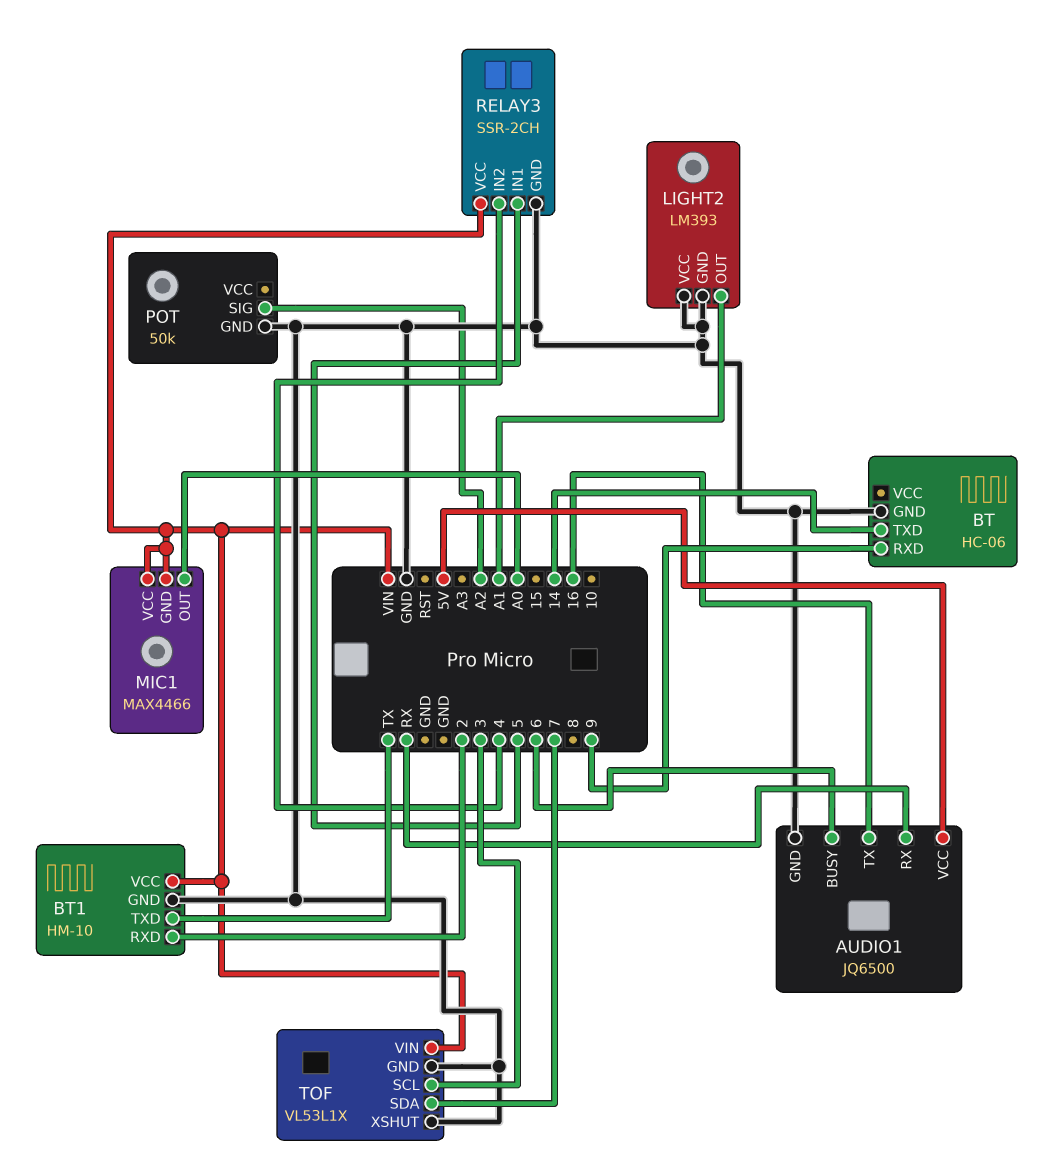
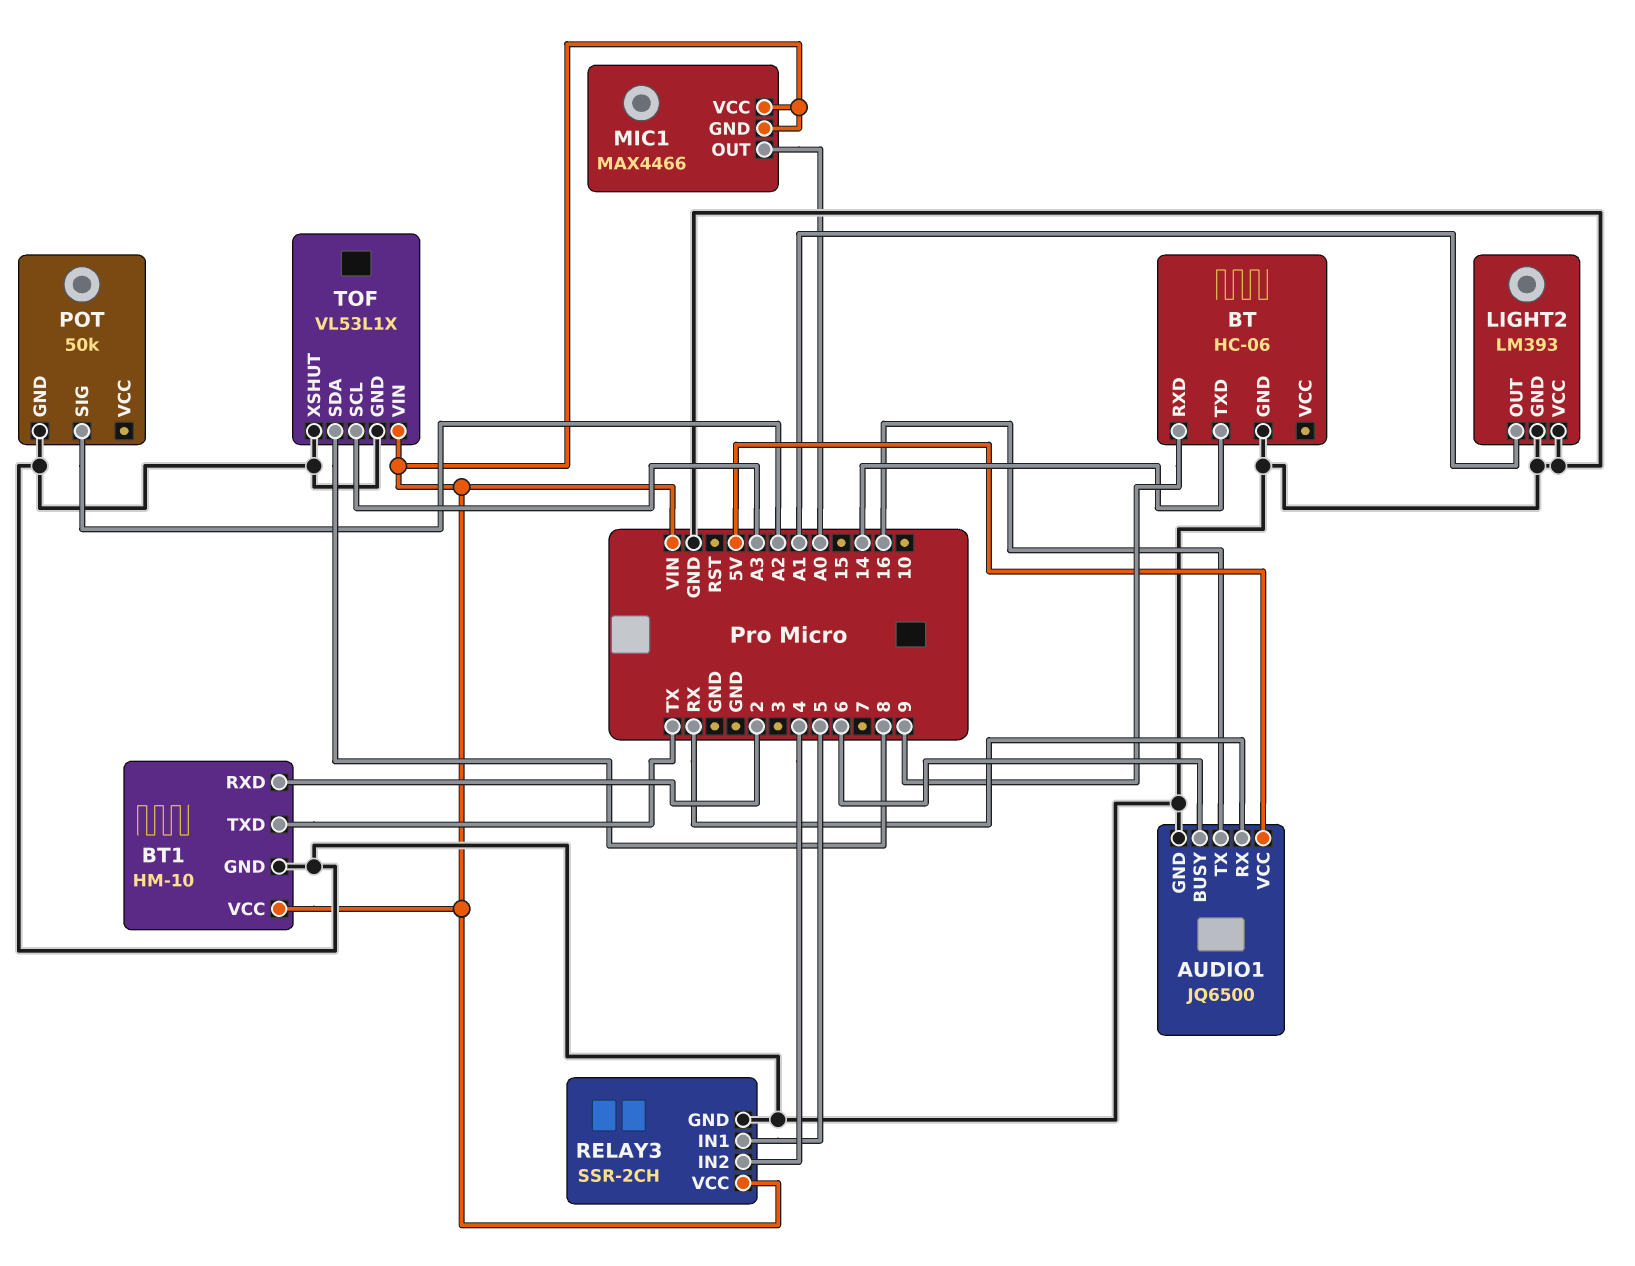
TOF pin SCL: 3 -> A3
TOF pin SDA: 7 -> 8

